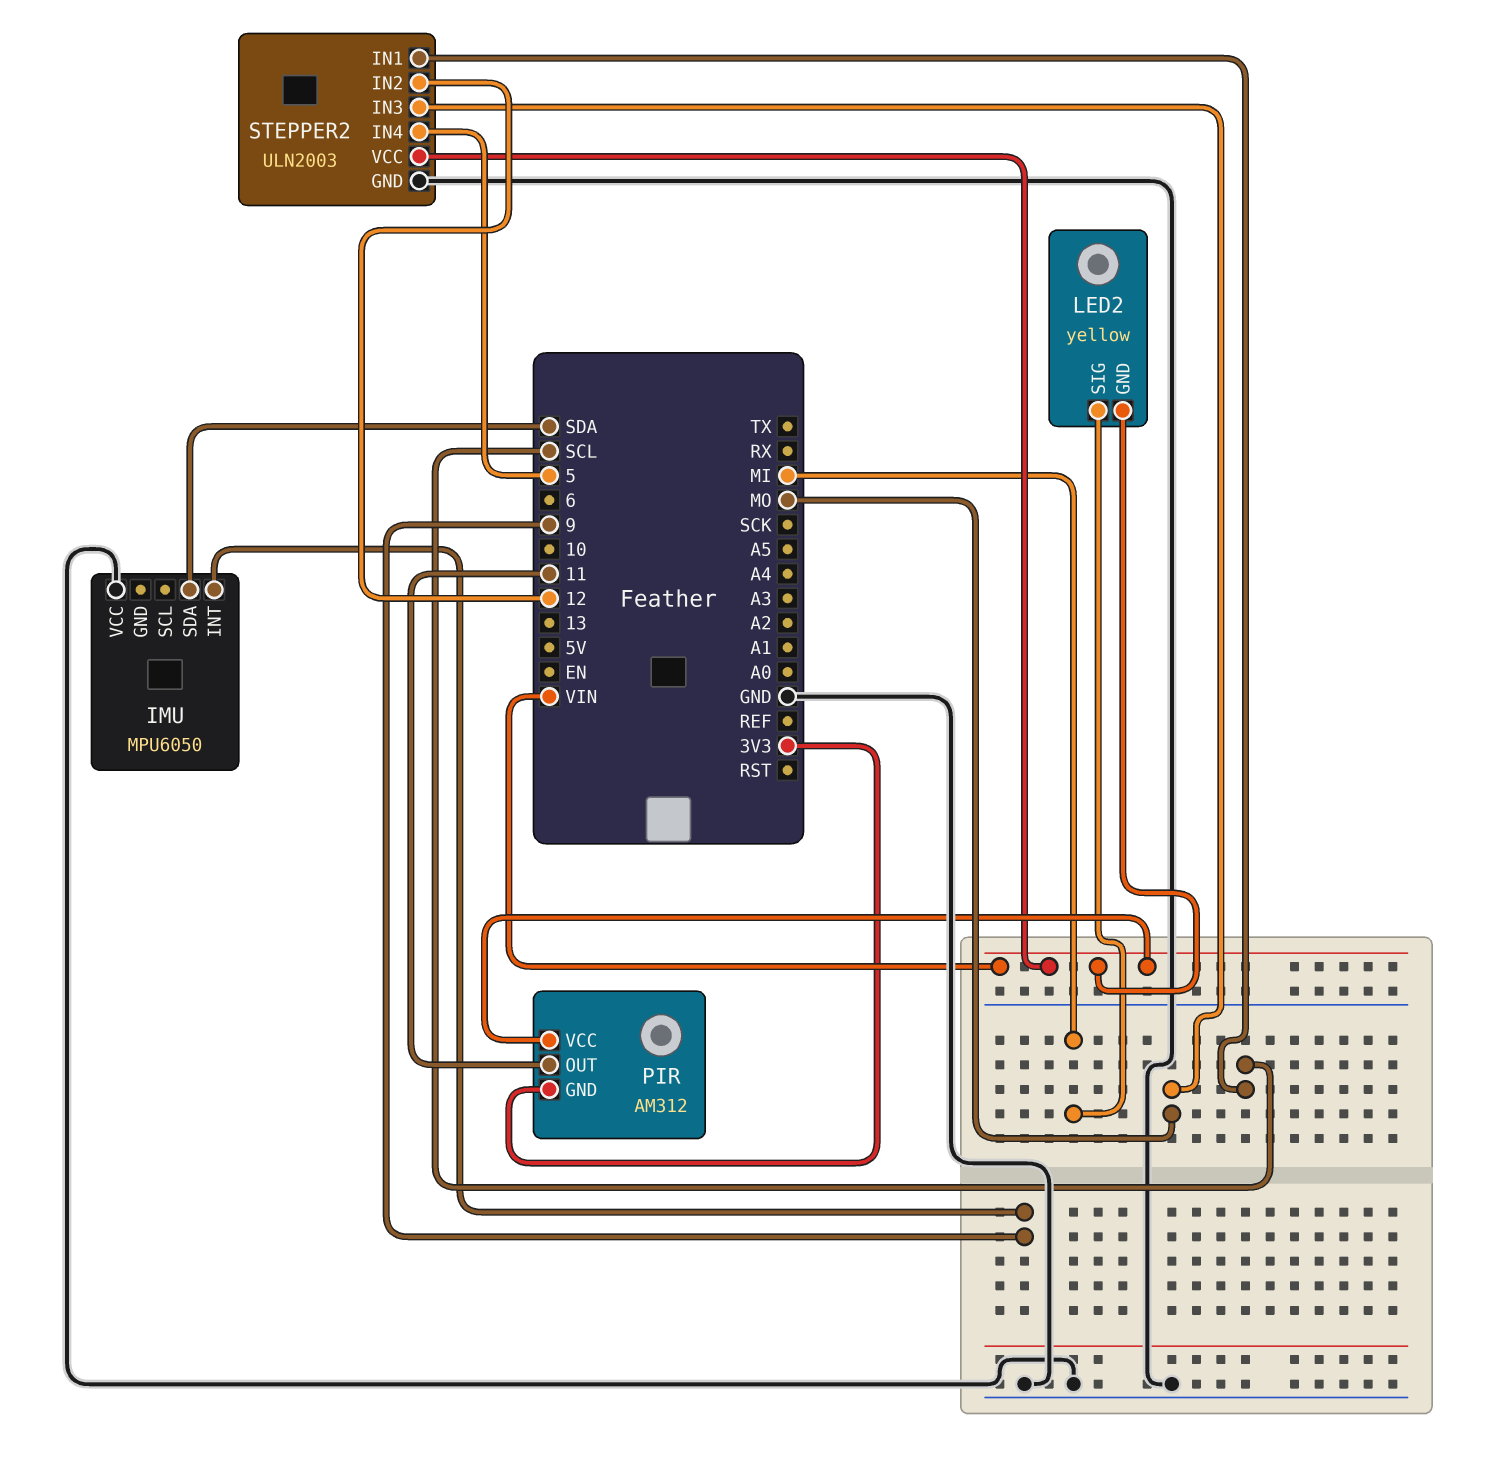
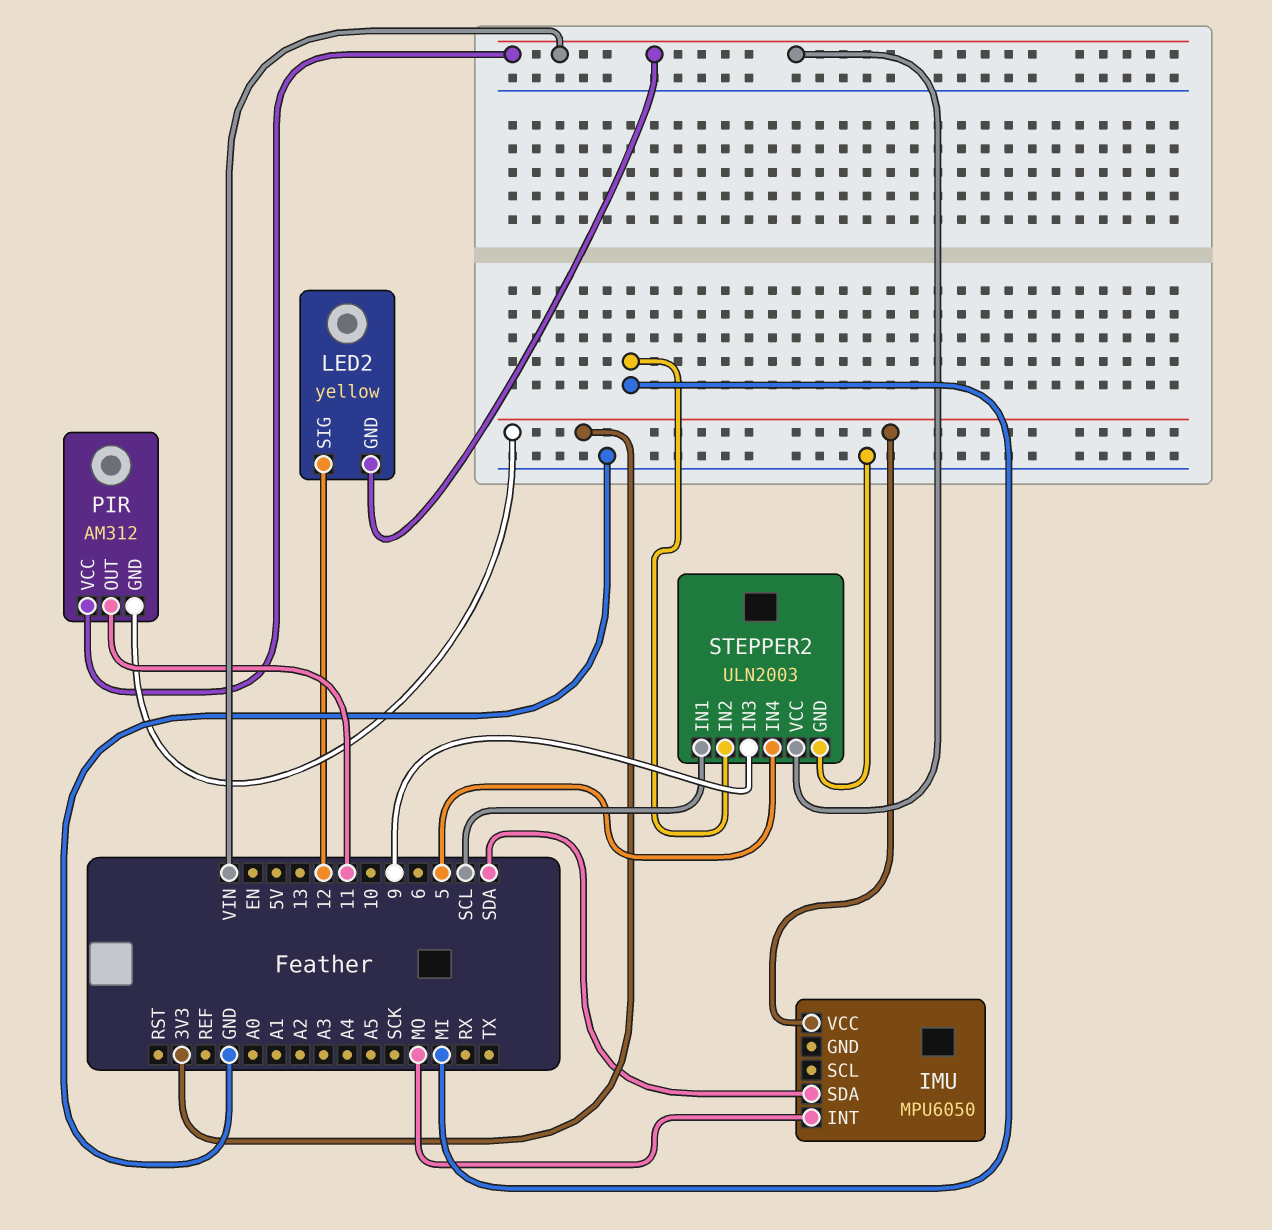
IMU pin INT: 9 -> MO
IMU pin VCC: GND -> 3V3
LED2 pin SIG: MI -> 12
STEPPER2 pin IN2: 12 -> MI
STEPPER2 pin IN3: MO -> 9

